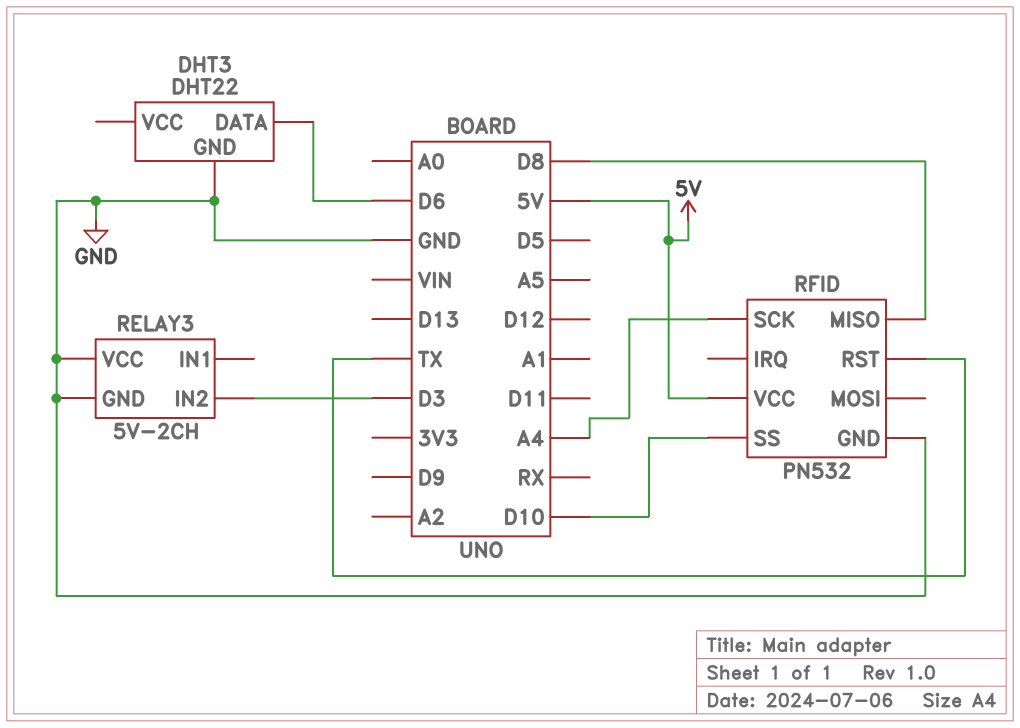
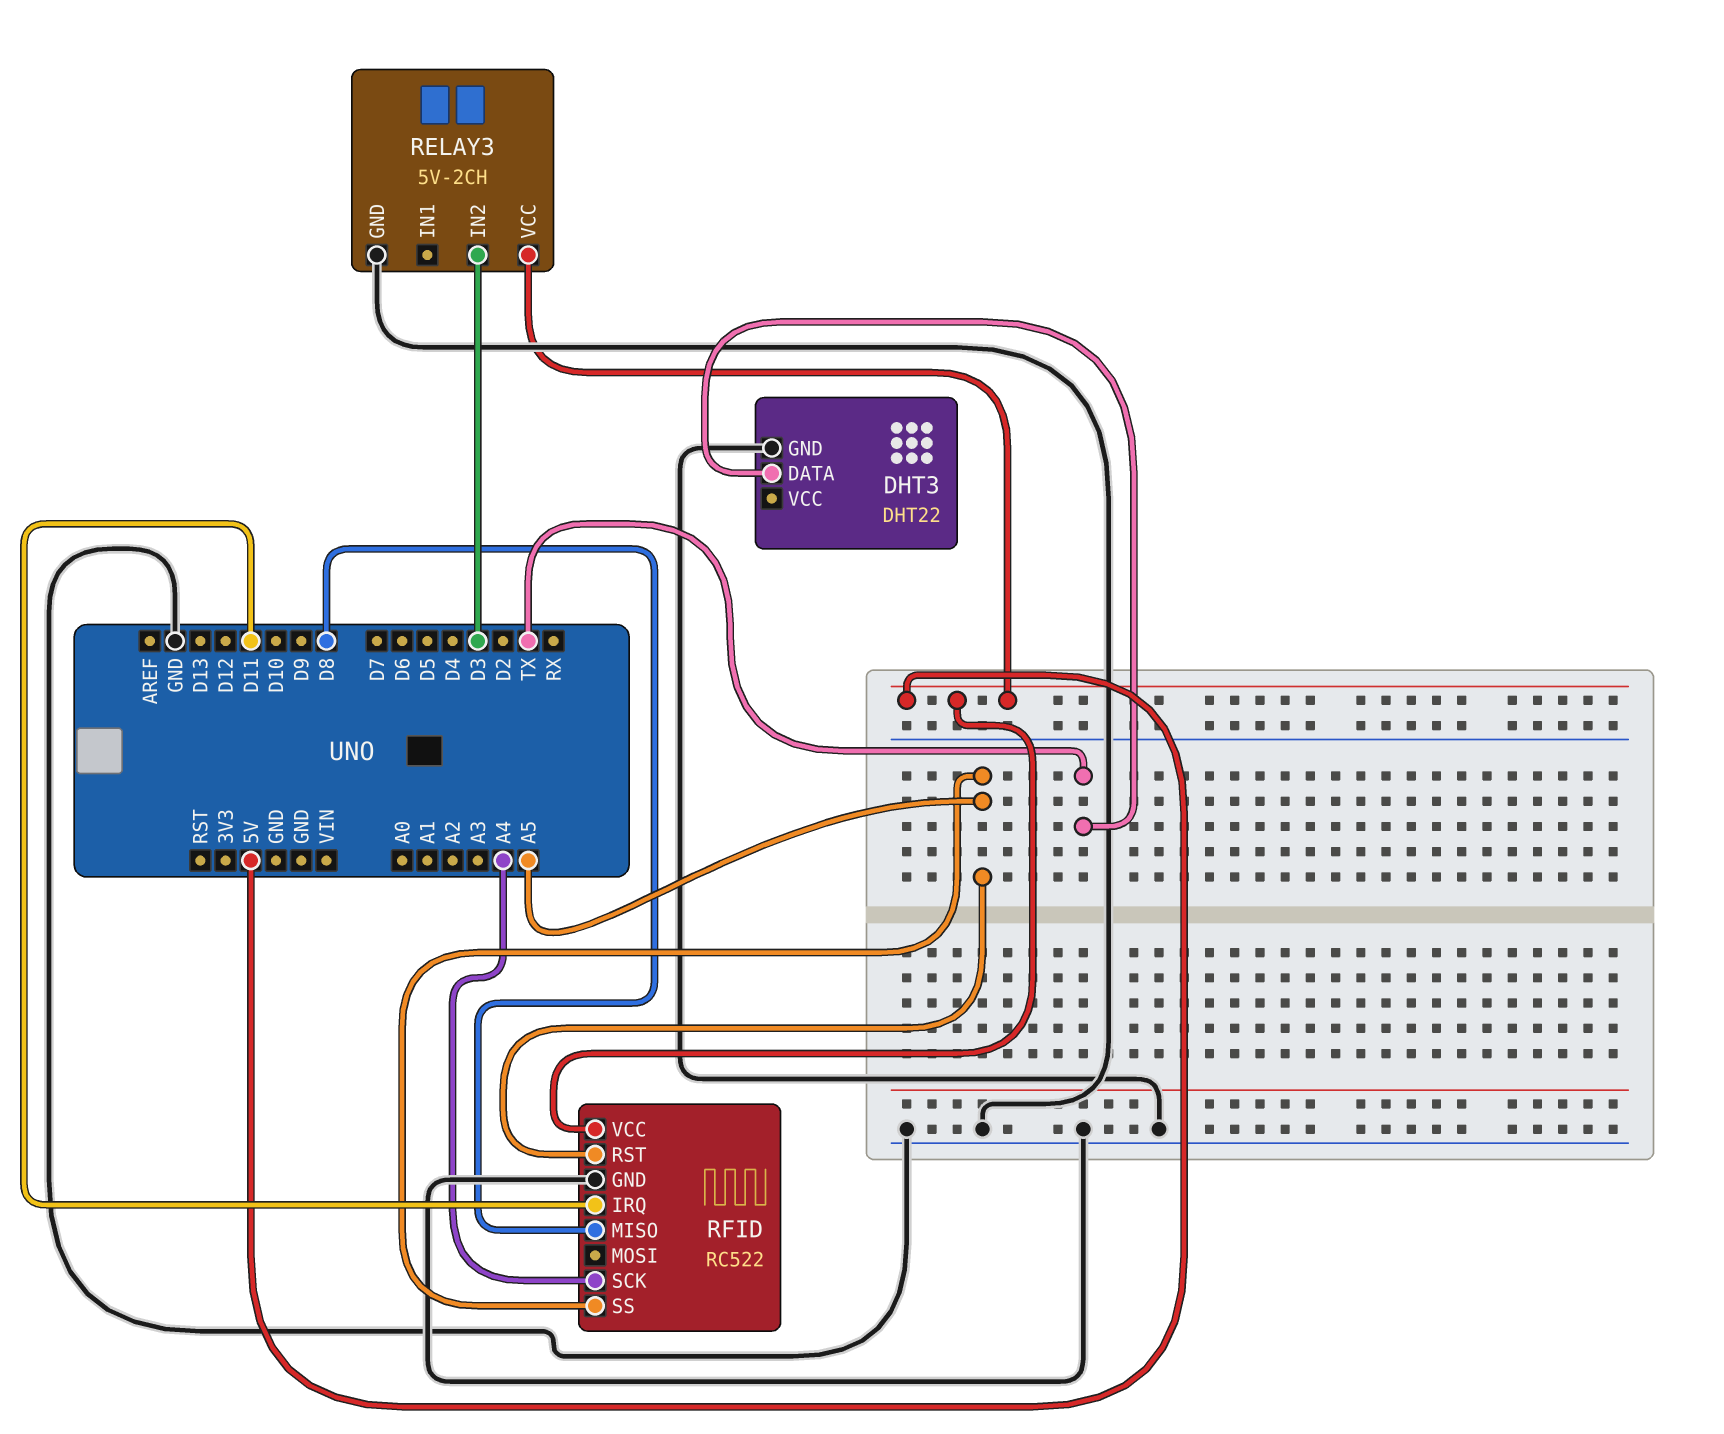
DHT3 pin DATA: D6 -> TX
RELAY3 pin VCC: GND -> 5V
RFID: PN532 -> RC522
RFID pin IRQ: none -> D11
RFID pin RST: TX -> A5
RFID pin SS: D10 -> A5

